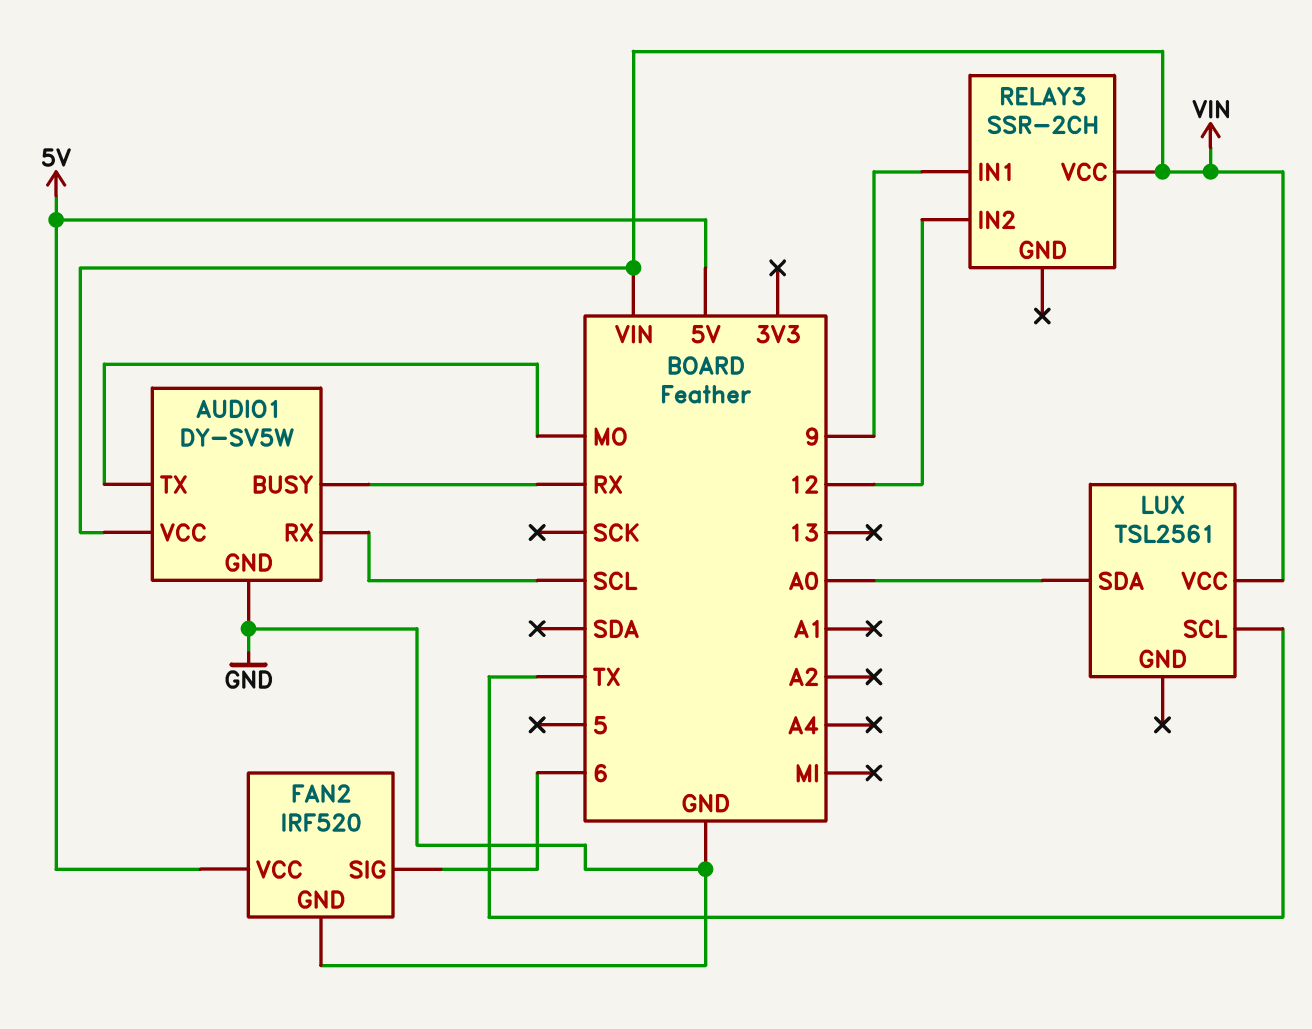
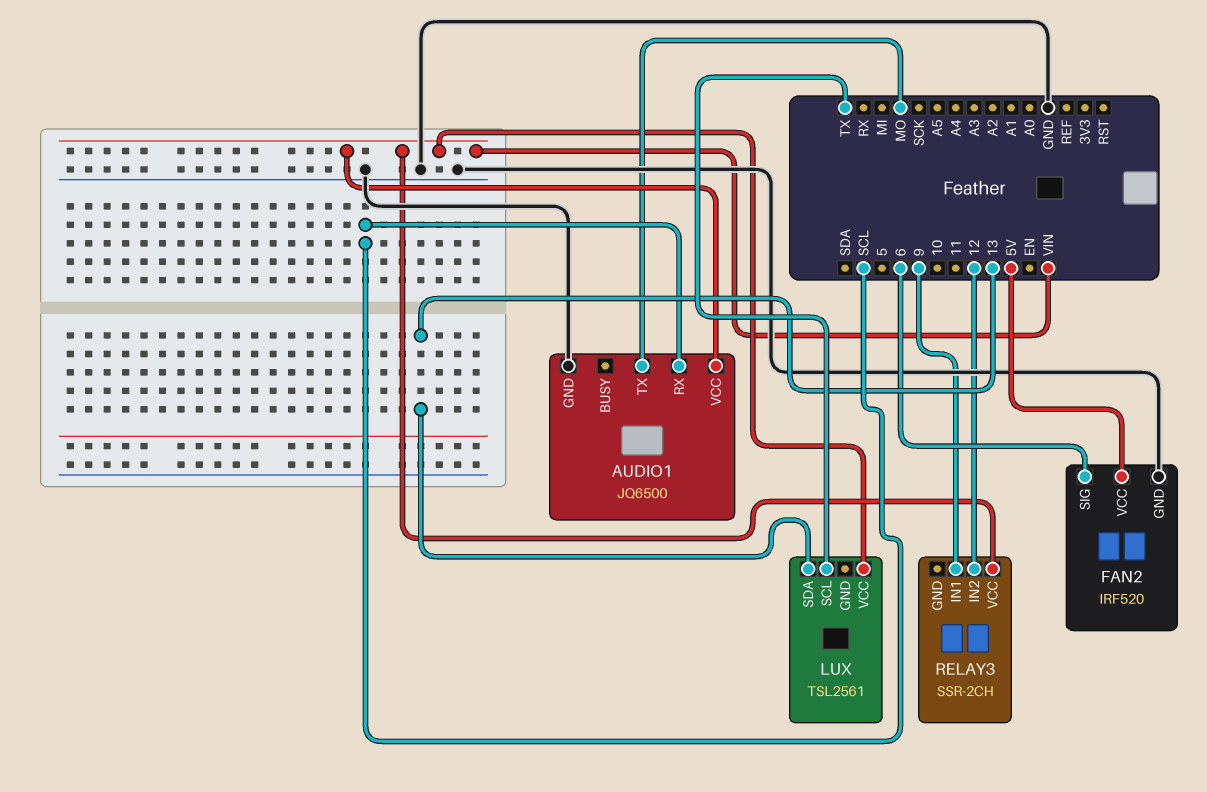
AUDIO1: DY-SV5W -> JQ6500
AUDIO1 pin BUSY: RX -> none
LUX pin SDA: A0 -> 13

